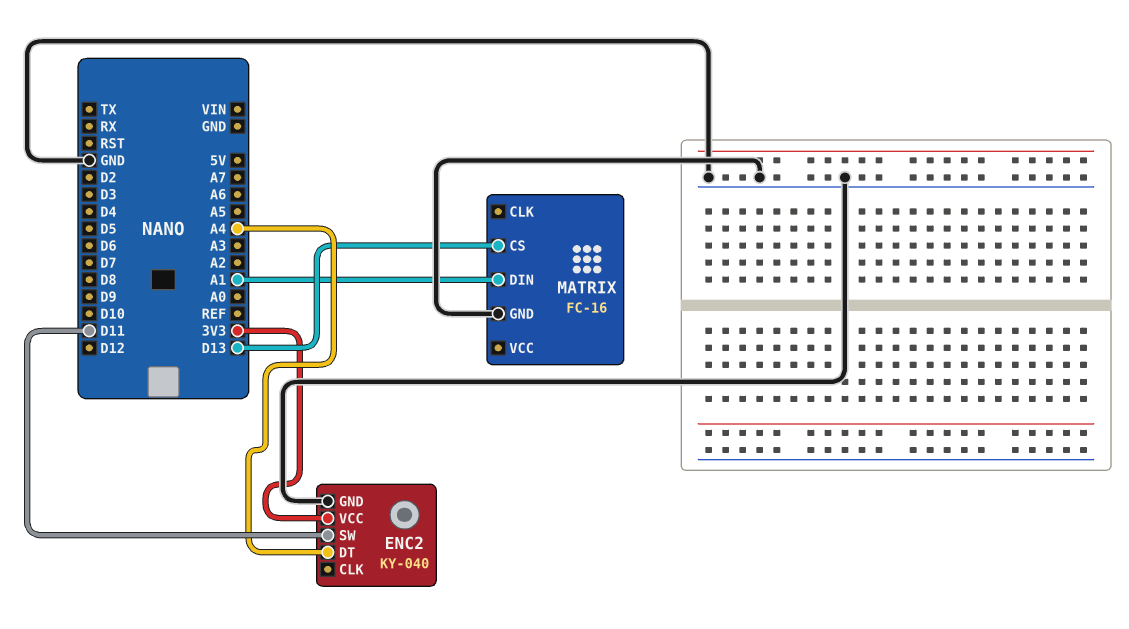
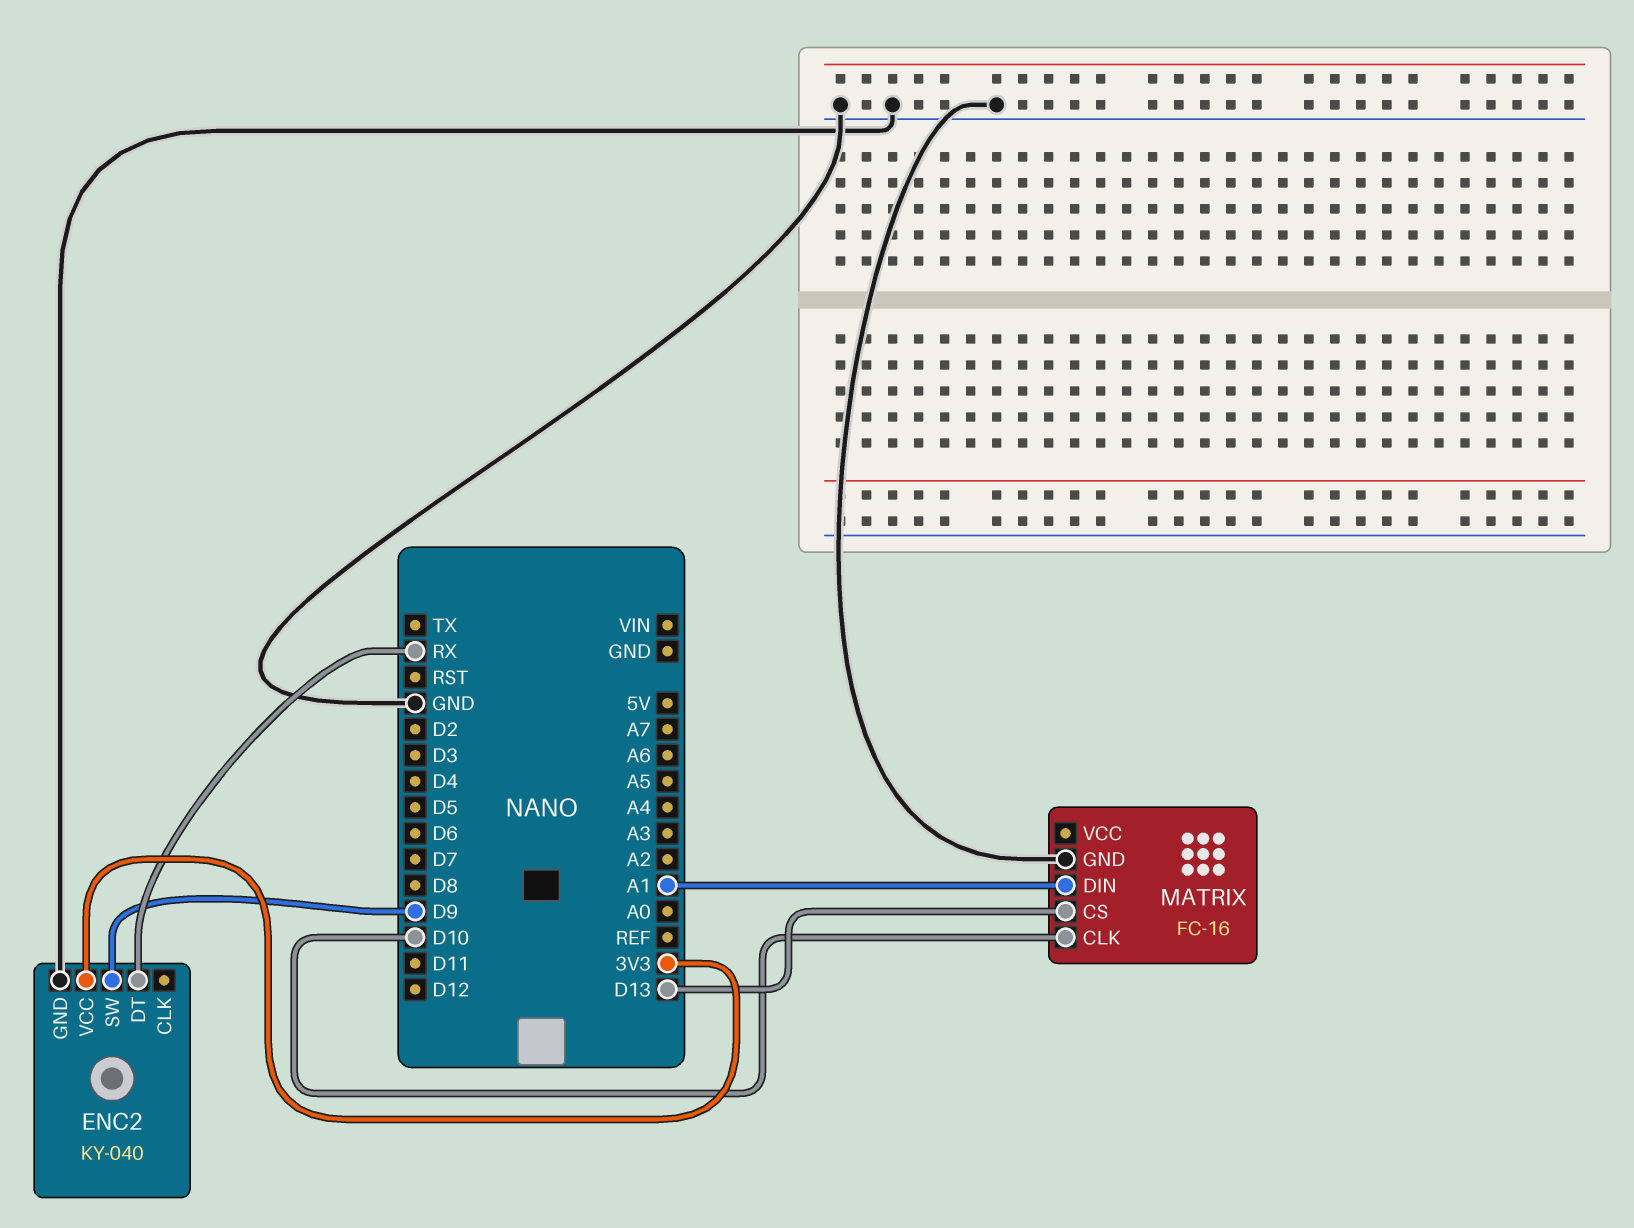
ENC2 pin DT: A4 -> RX
ENC2 pin SW: D11 -> D9
MATRIX pin CLK: none -> D10

